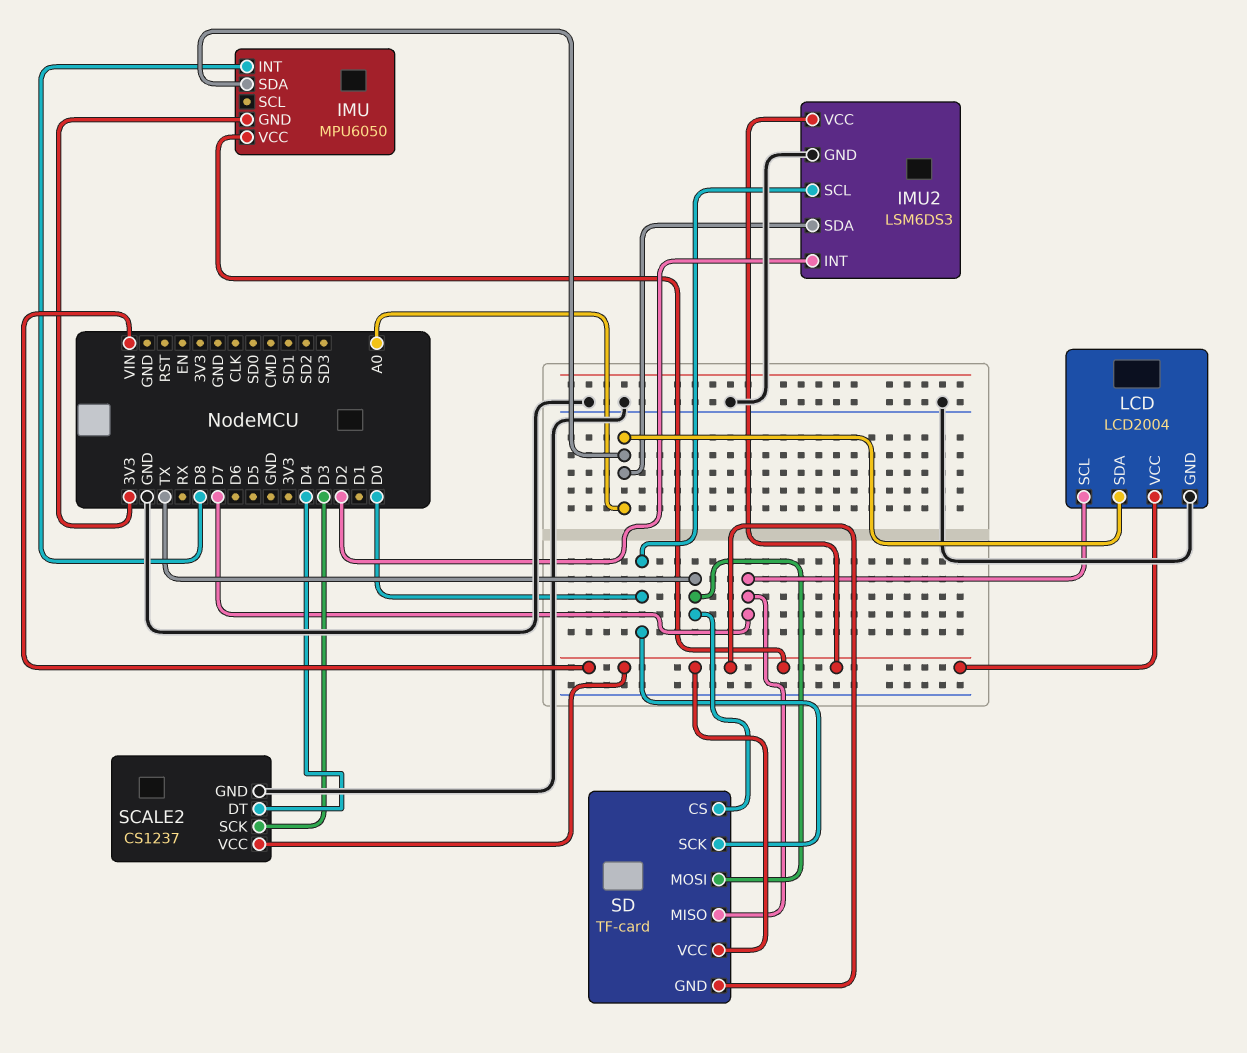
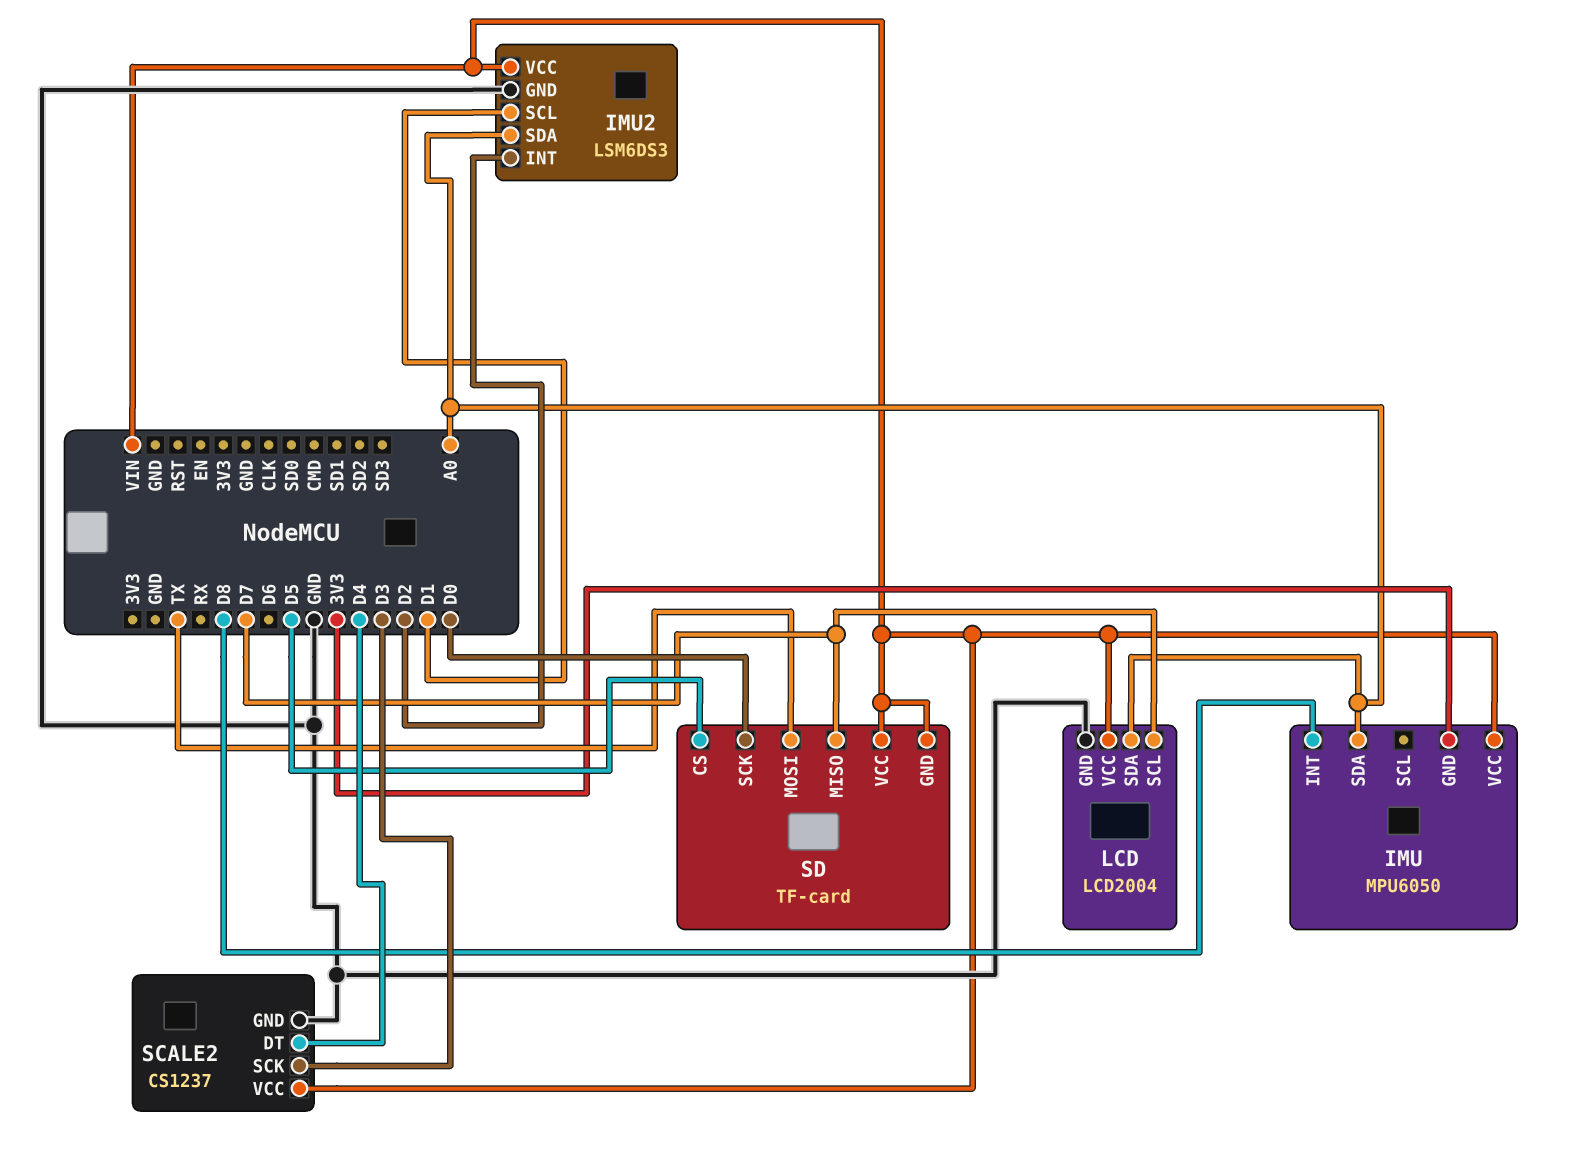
IMU2 pin SCL: D0 -> D1
SD pin CS: TX -> D5

